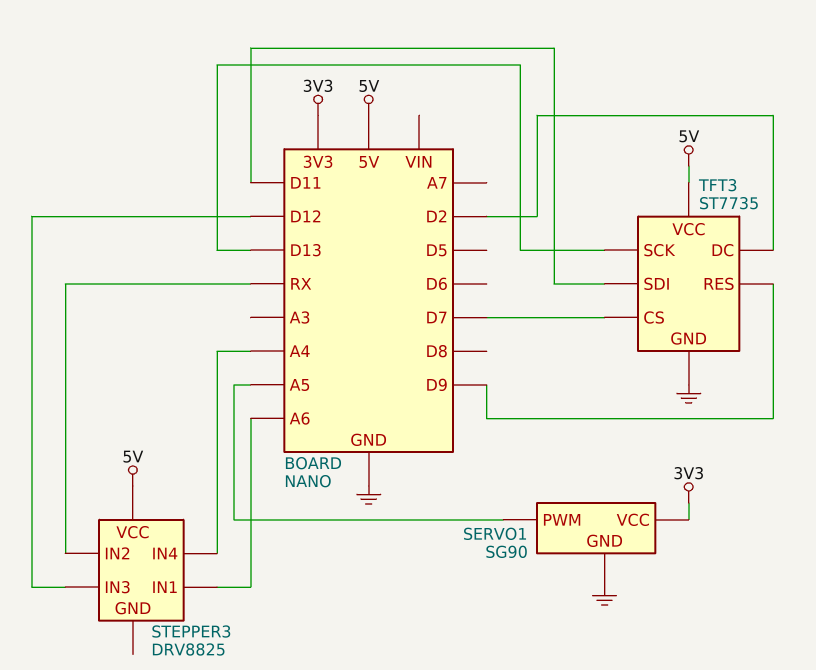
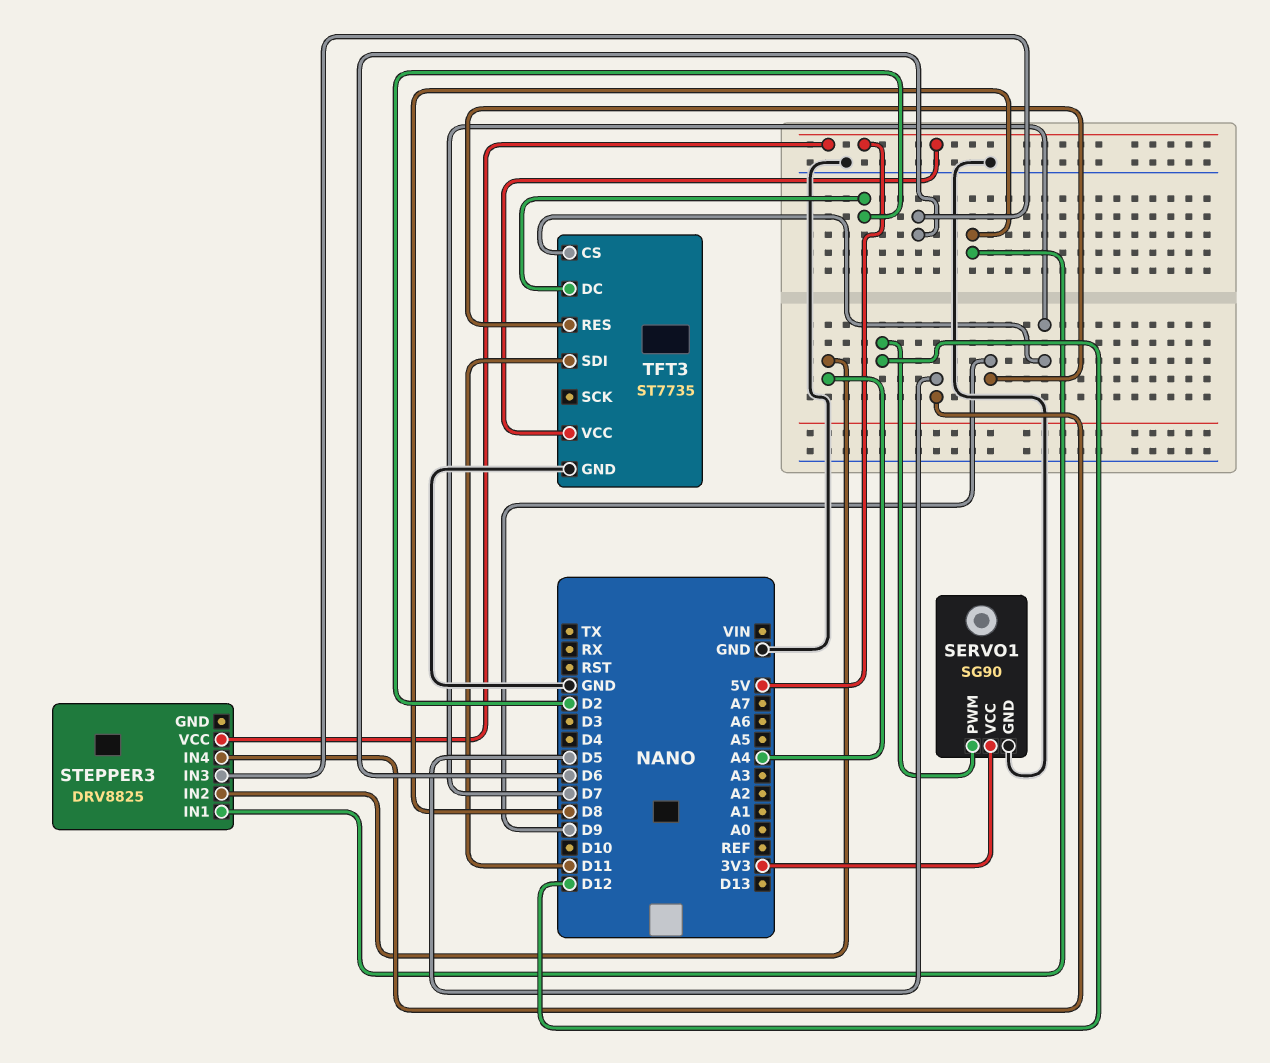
SERVO1 pin PWM: A5 -> D12
STEPPER3 pin IN1: A6 -> D8
STEPPER3 pin IN2: RX -> A4
STEPPER3 pin IN3: D12 -> D6
STEPPER3 pin IN4: A4 -> D5
TFT3 pin SCK: D13 -> none

